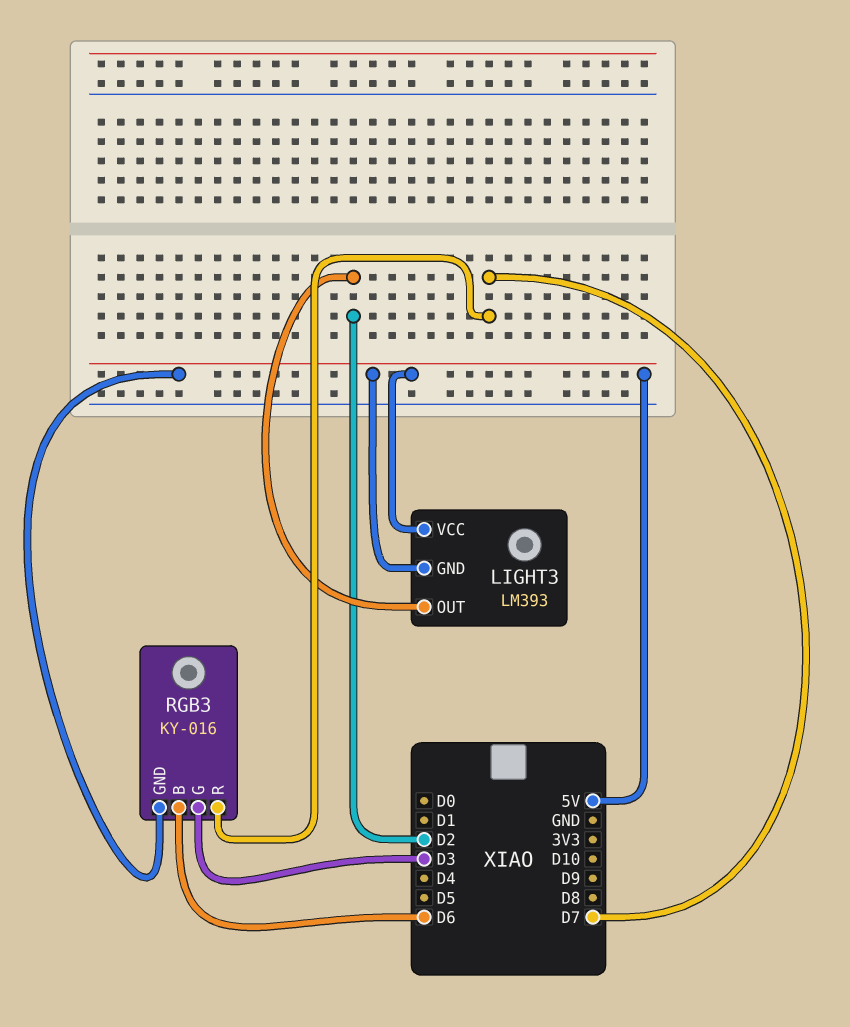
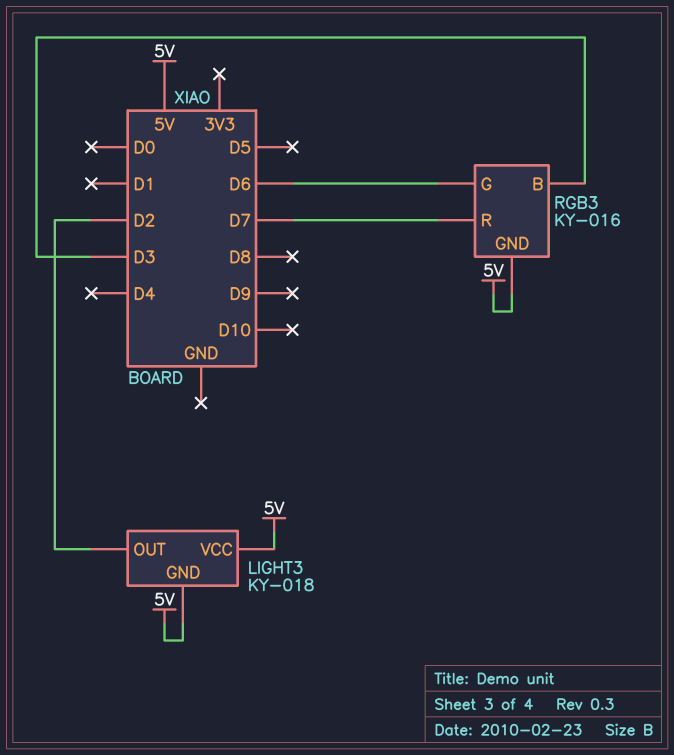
LIGHT3: LM393 -> KY-018
RGB3 pin B: D6 -> D3
RGB3 pin G: D3 -> D6

